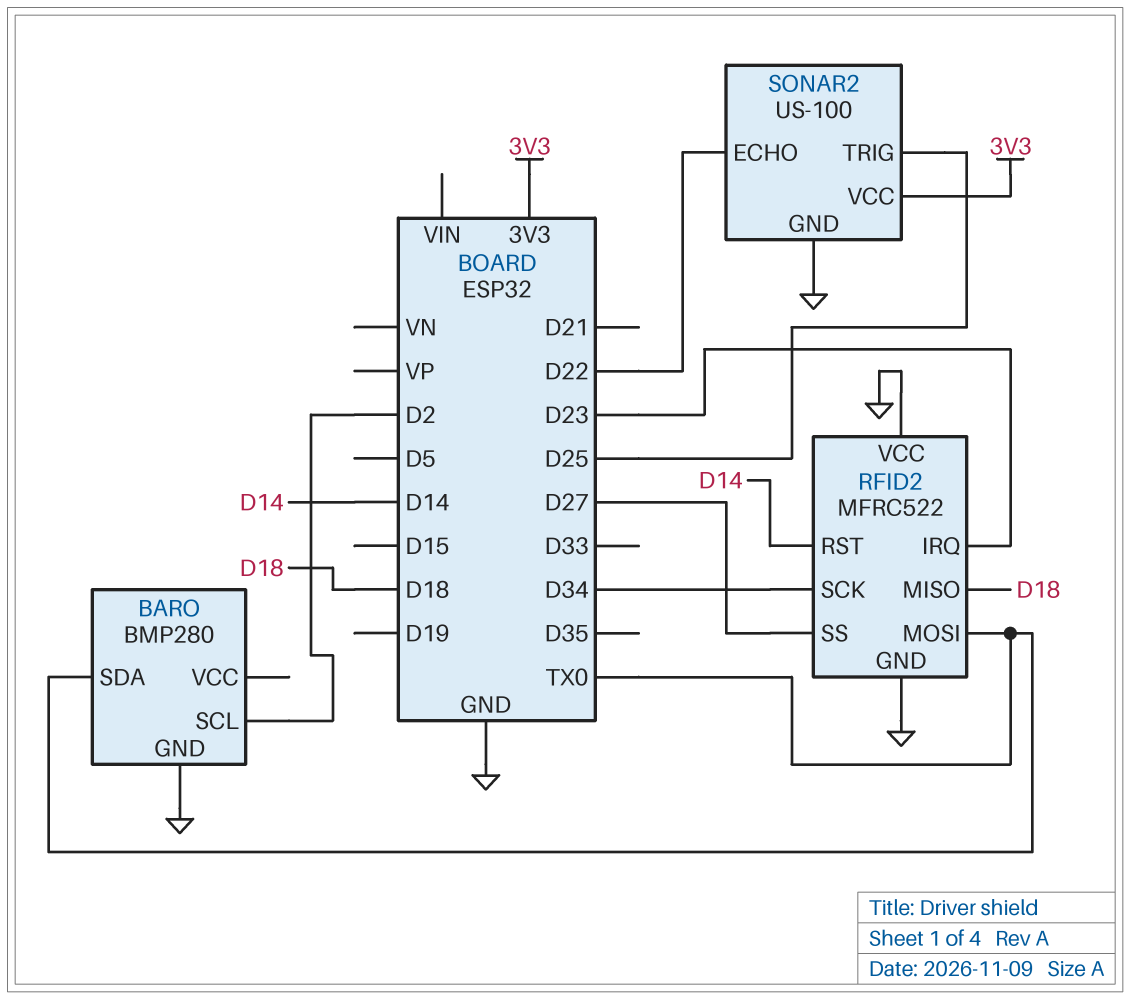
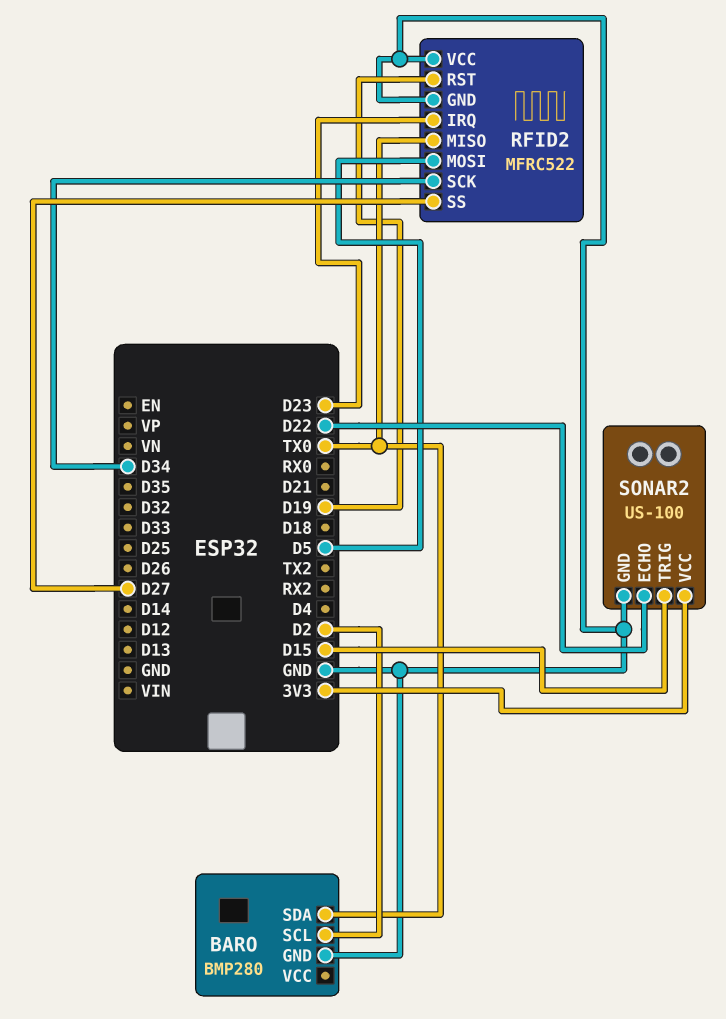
RFID2 pin MISO: D18 -> TX0
RFID2 pin MOSI: TX0 -> D5
RFID2 pin RST: D14 -> D19
SONAR2 pin TRIG: D25 -> D15

